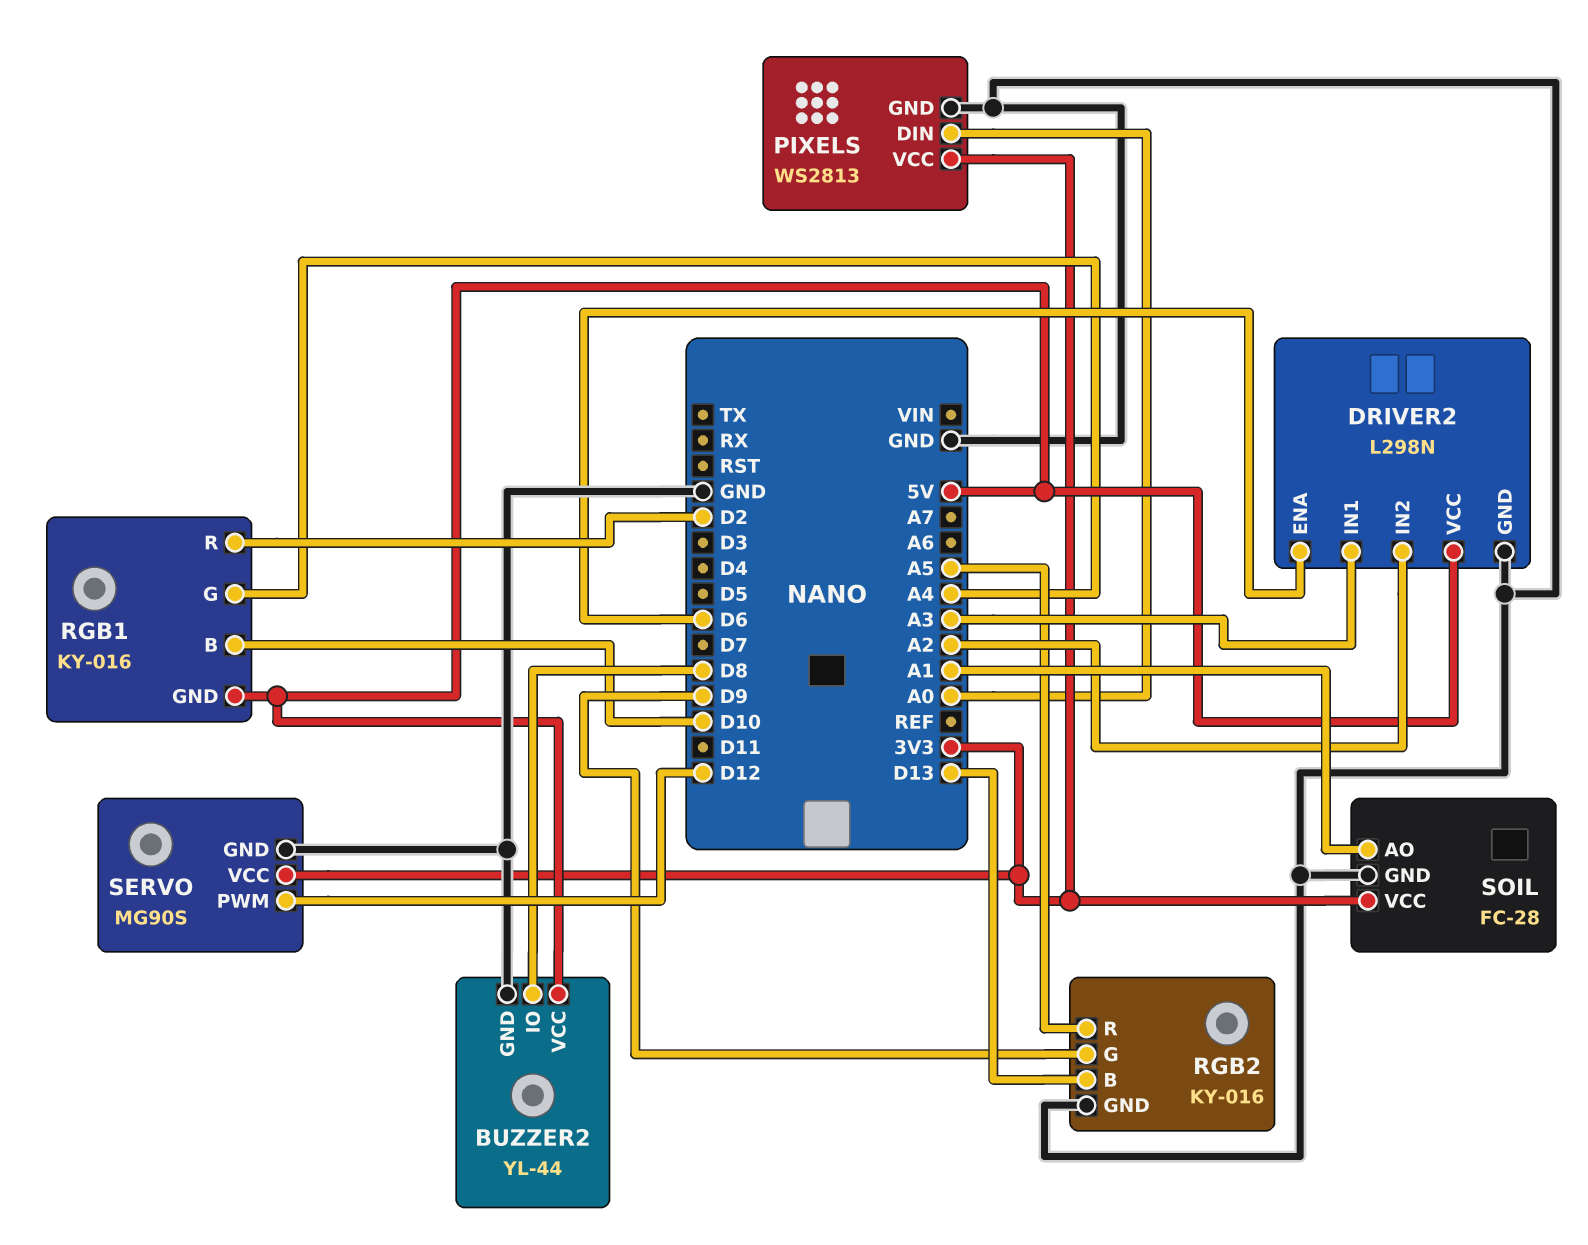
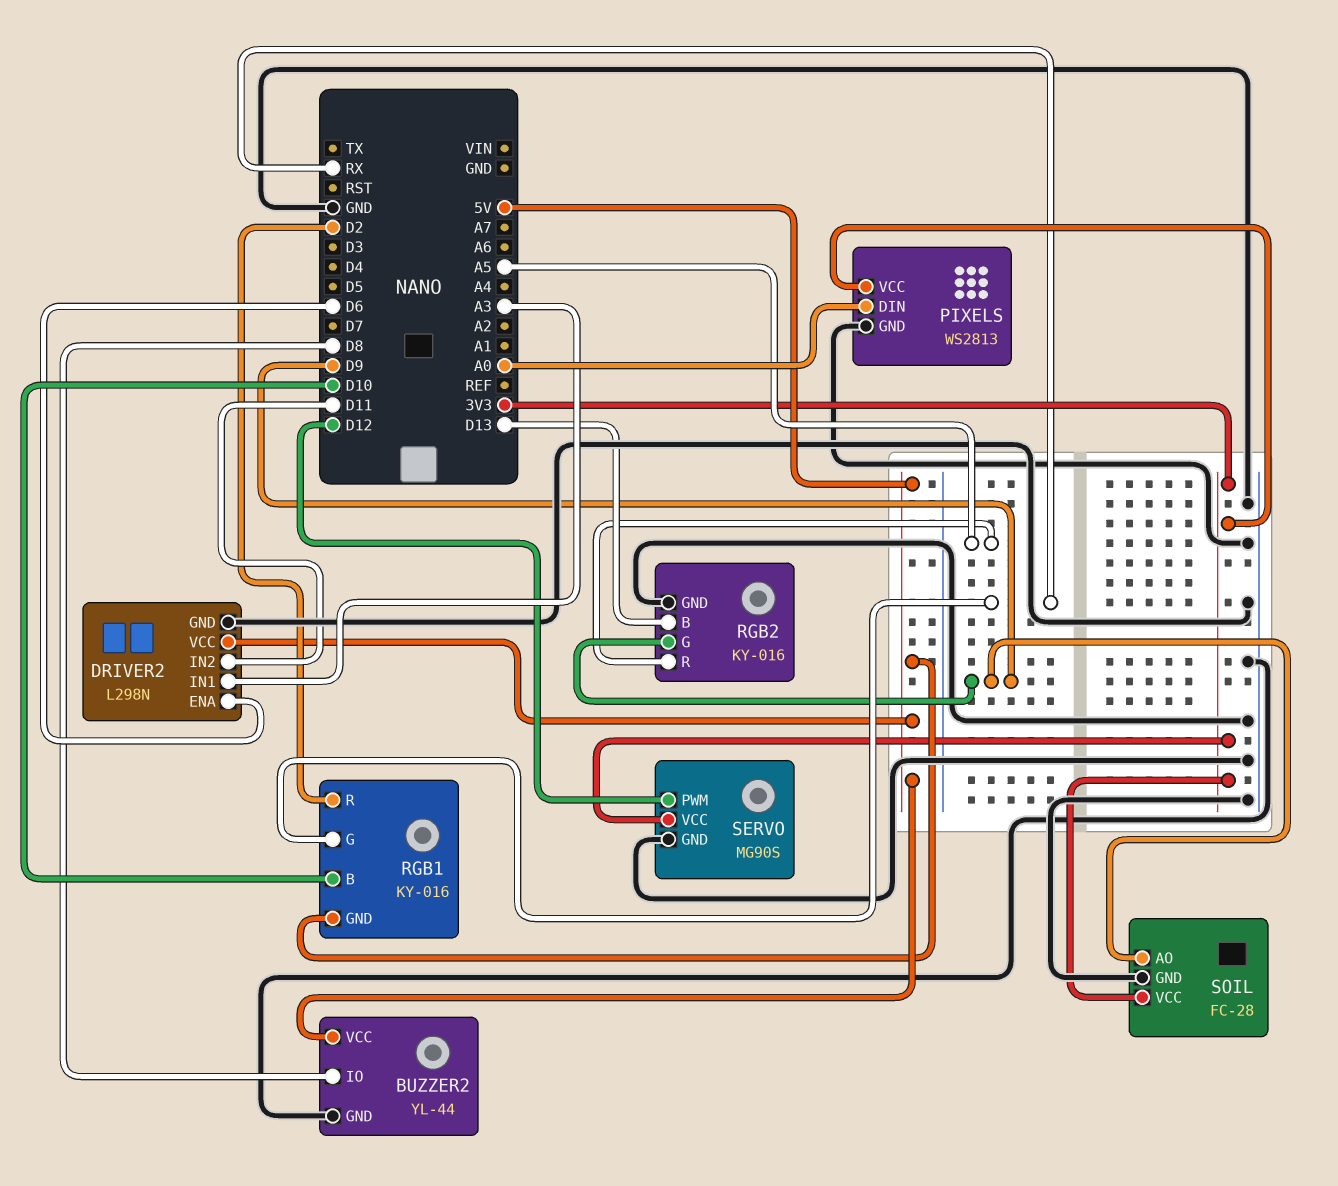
DRIVER2 pin IN2: A2 -> D11
RGB1 pin G: A4 -> RX
SOIL pin AO: A1 -> D9

